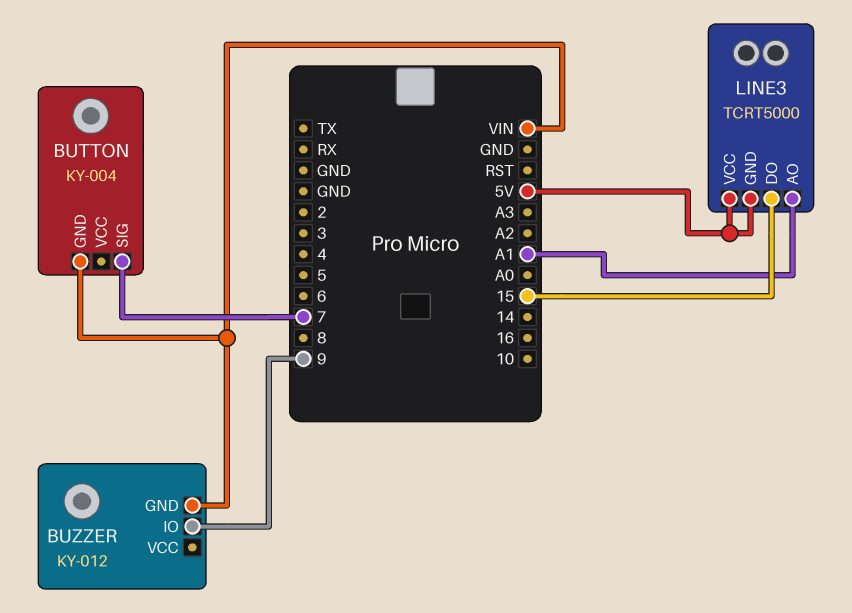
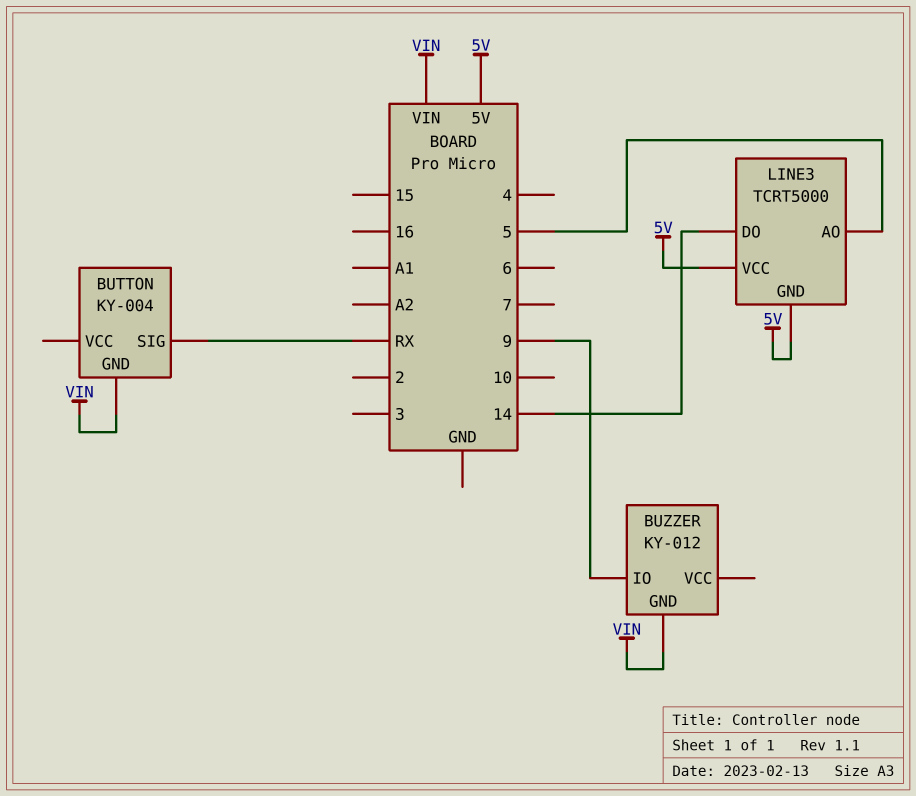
BUTTON pin SIG: 7 -> RX
LINE3 pin AO: A1 -> 5
LINE3 pin DO: 15 -> 14

